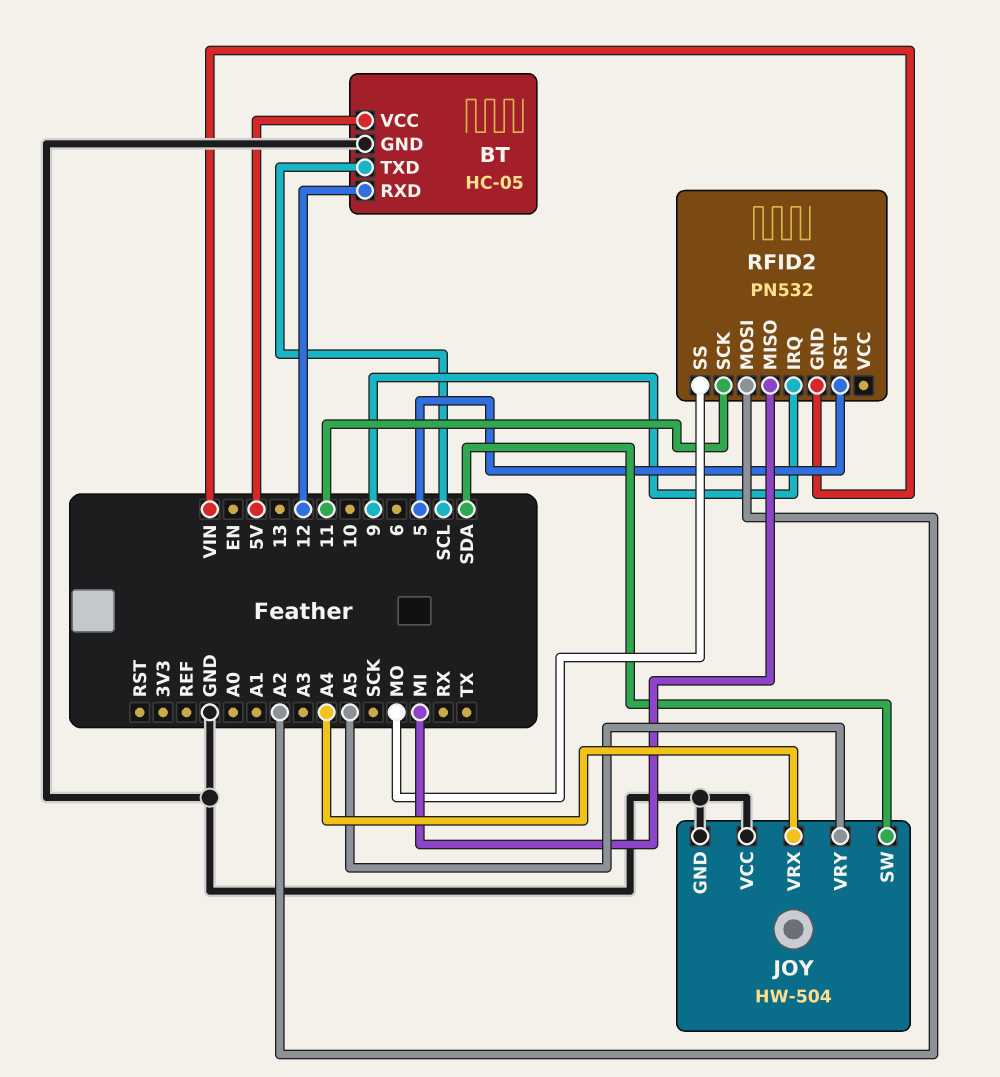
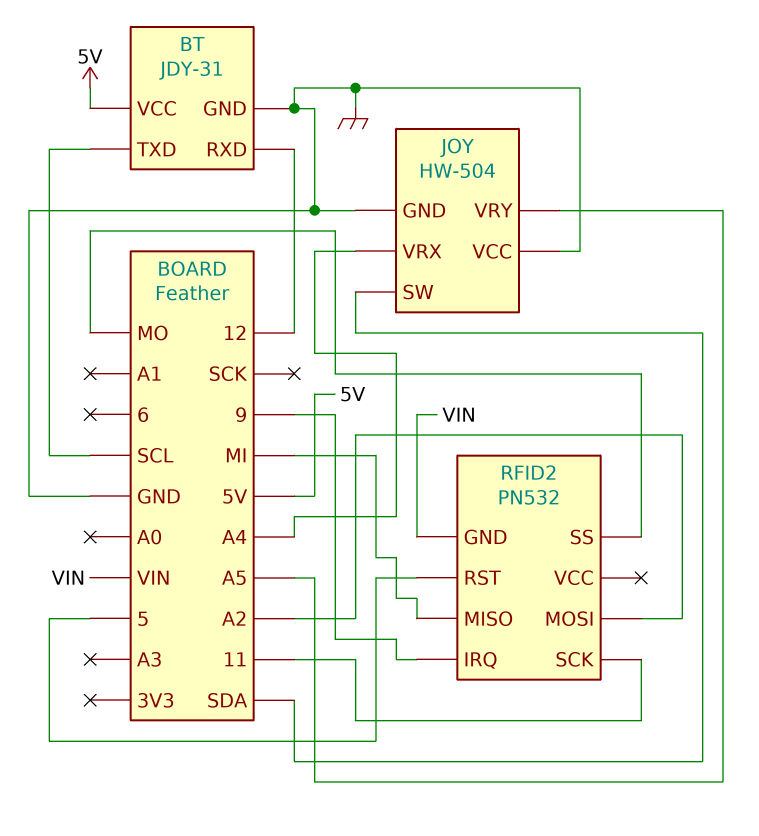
BT: HC-05 -> JDY-31

